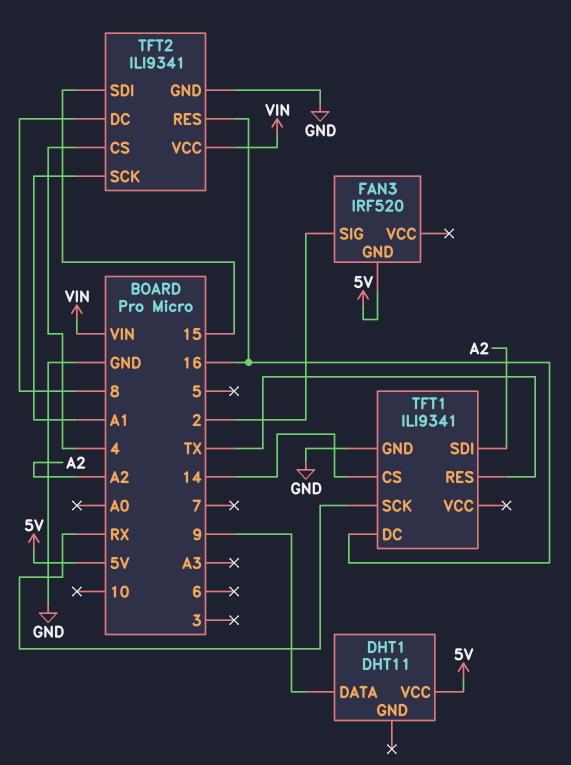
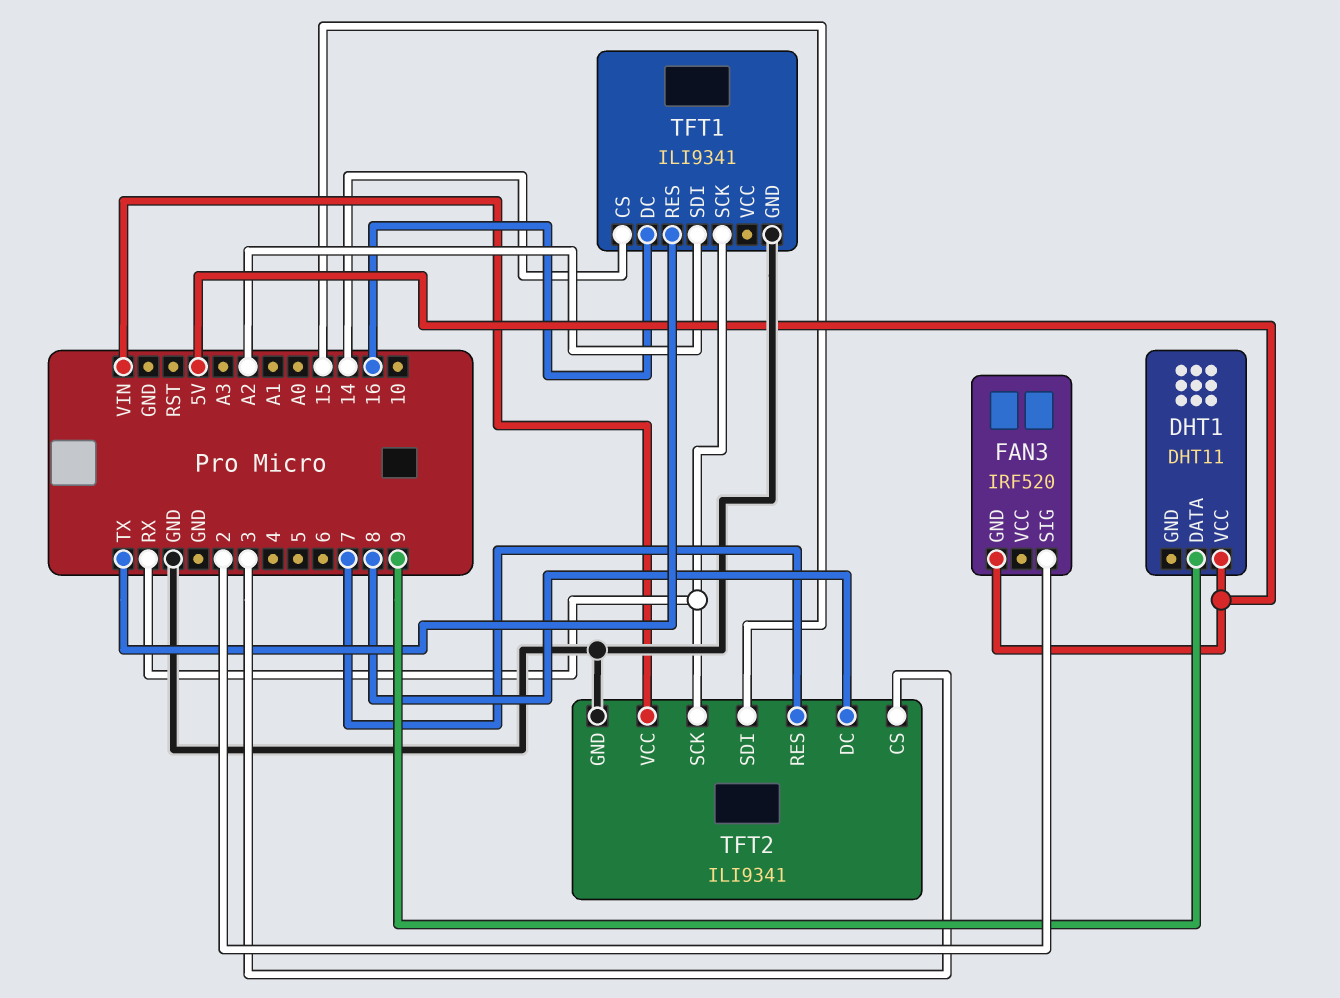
TFT2 pin CS: 4 -> 3
TFT2 pin RES: 16 -> 7
TFT2 pin SCK: A1 -> RX

